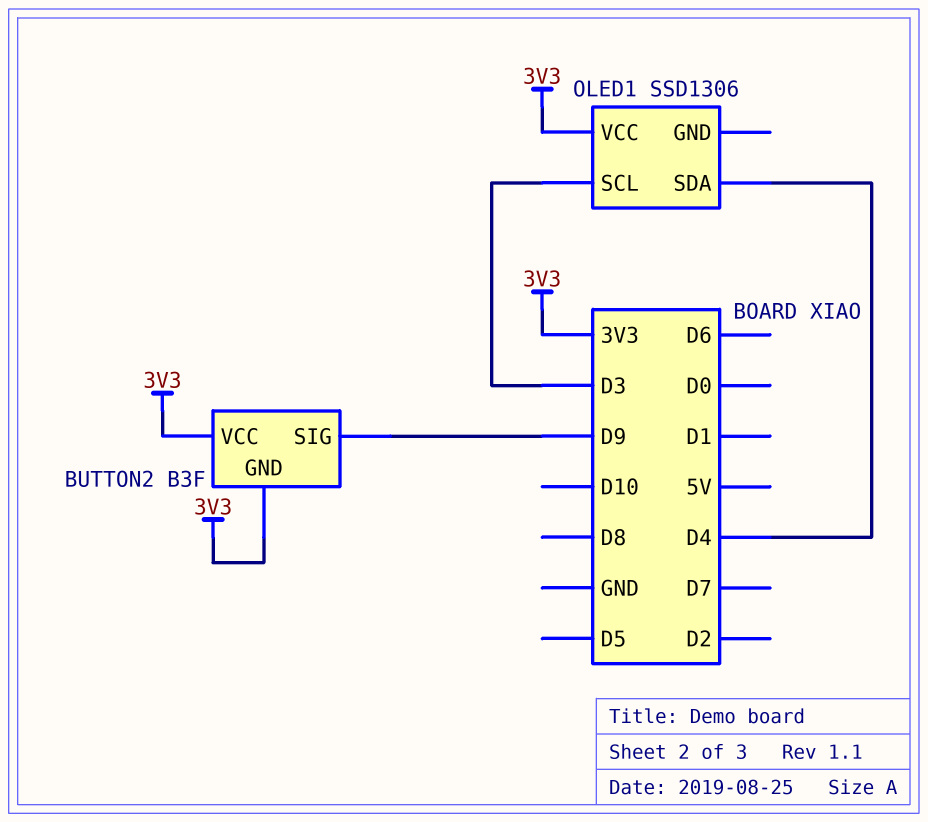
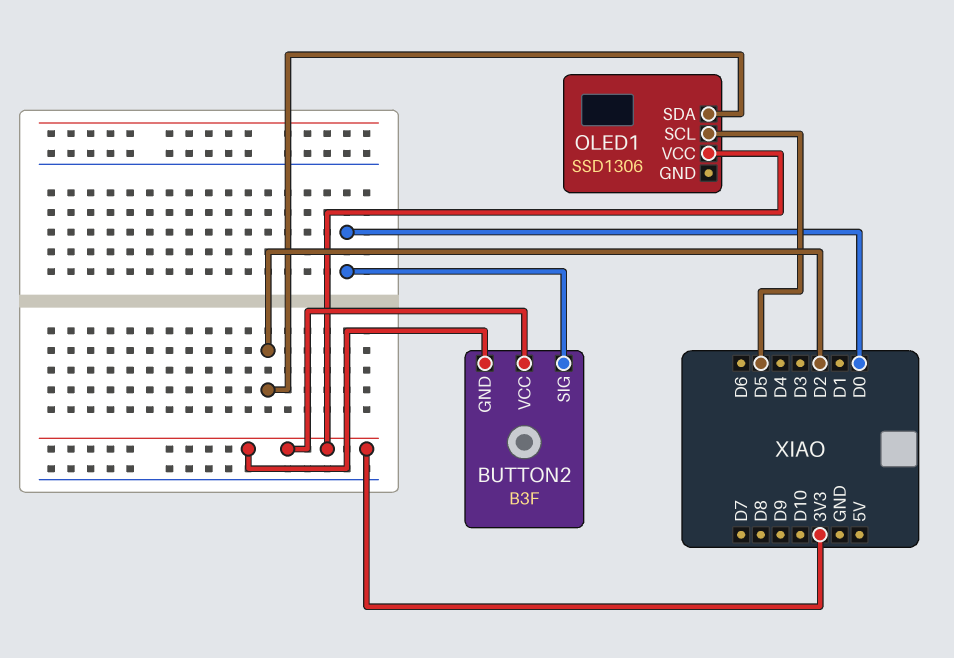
BUTTON2 pin SIG: D9 -> D0
OLED1 pin SCL: D3 -> D5
OLED1 pin SDA: D4 -> D2

